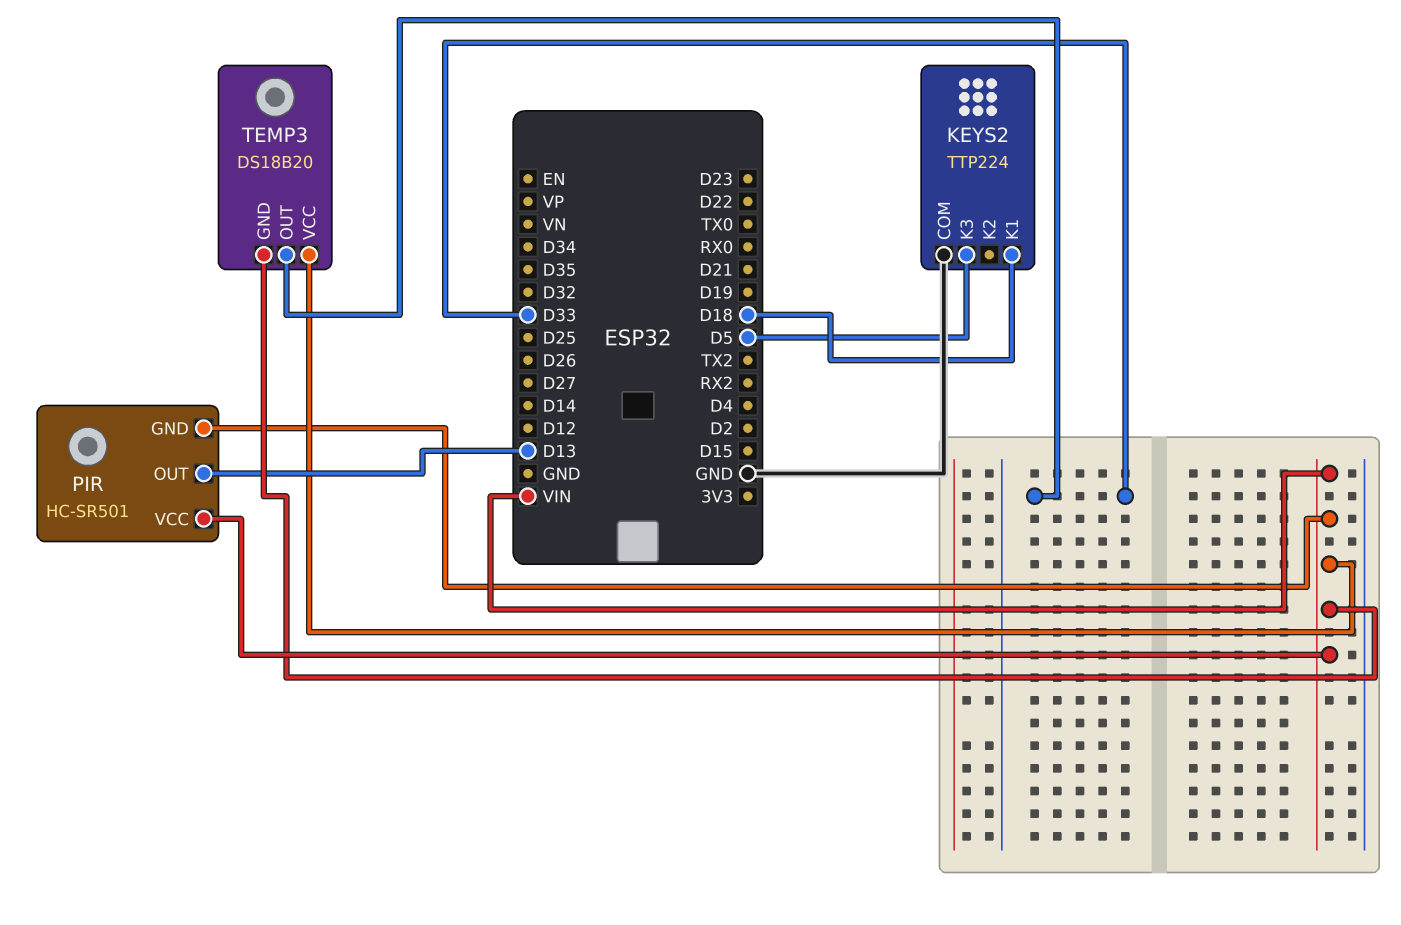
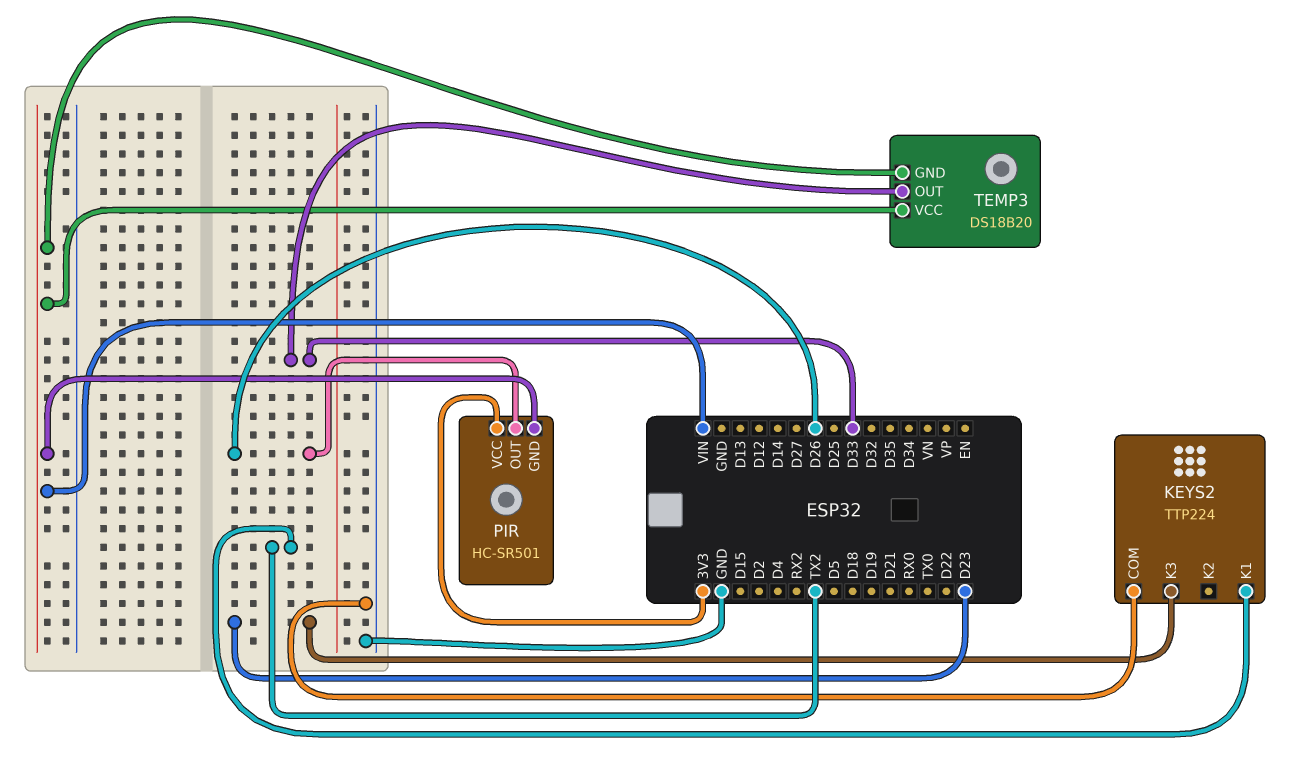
KEYS2 pin K1: D18 -> TX2
KEYS2 pin K3: D5 -> D23
PIR pin OUT: D13 -> D26
PIR pin VCC: VIN -> 3V3

